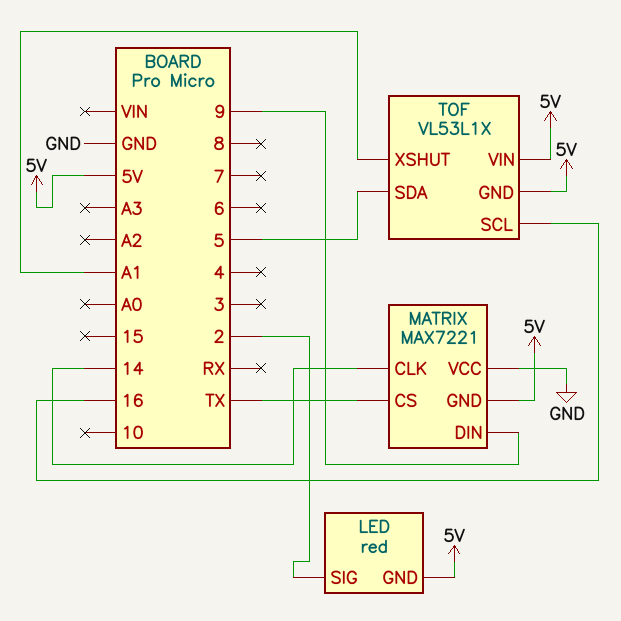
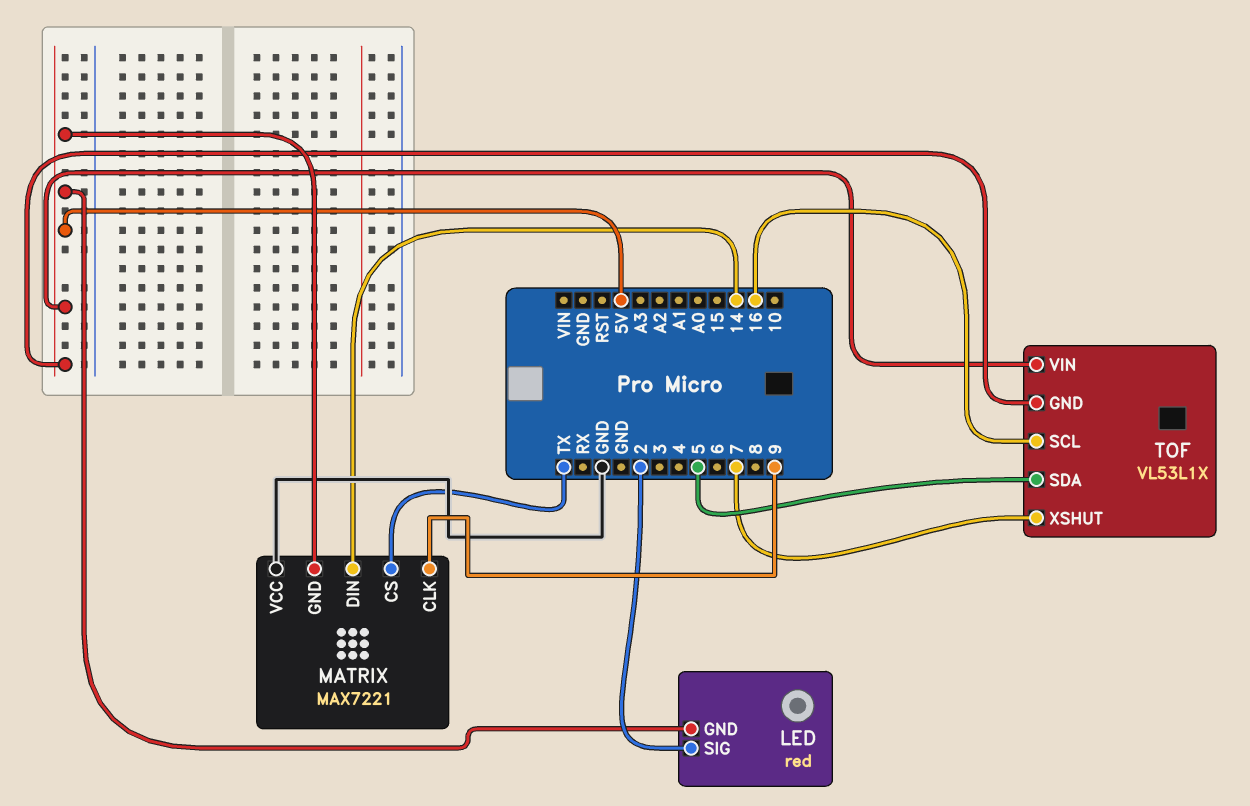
MATRIX pin CLK: 14 -> 9
MATRIX pin DIN: 9 -> 14
TOF pin XSHUT: A1 -> 7

